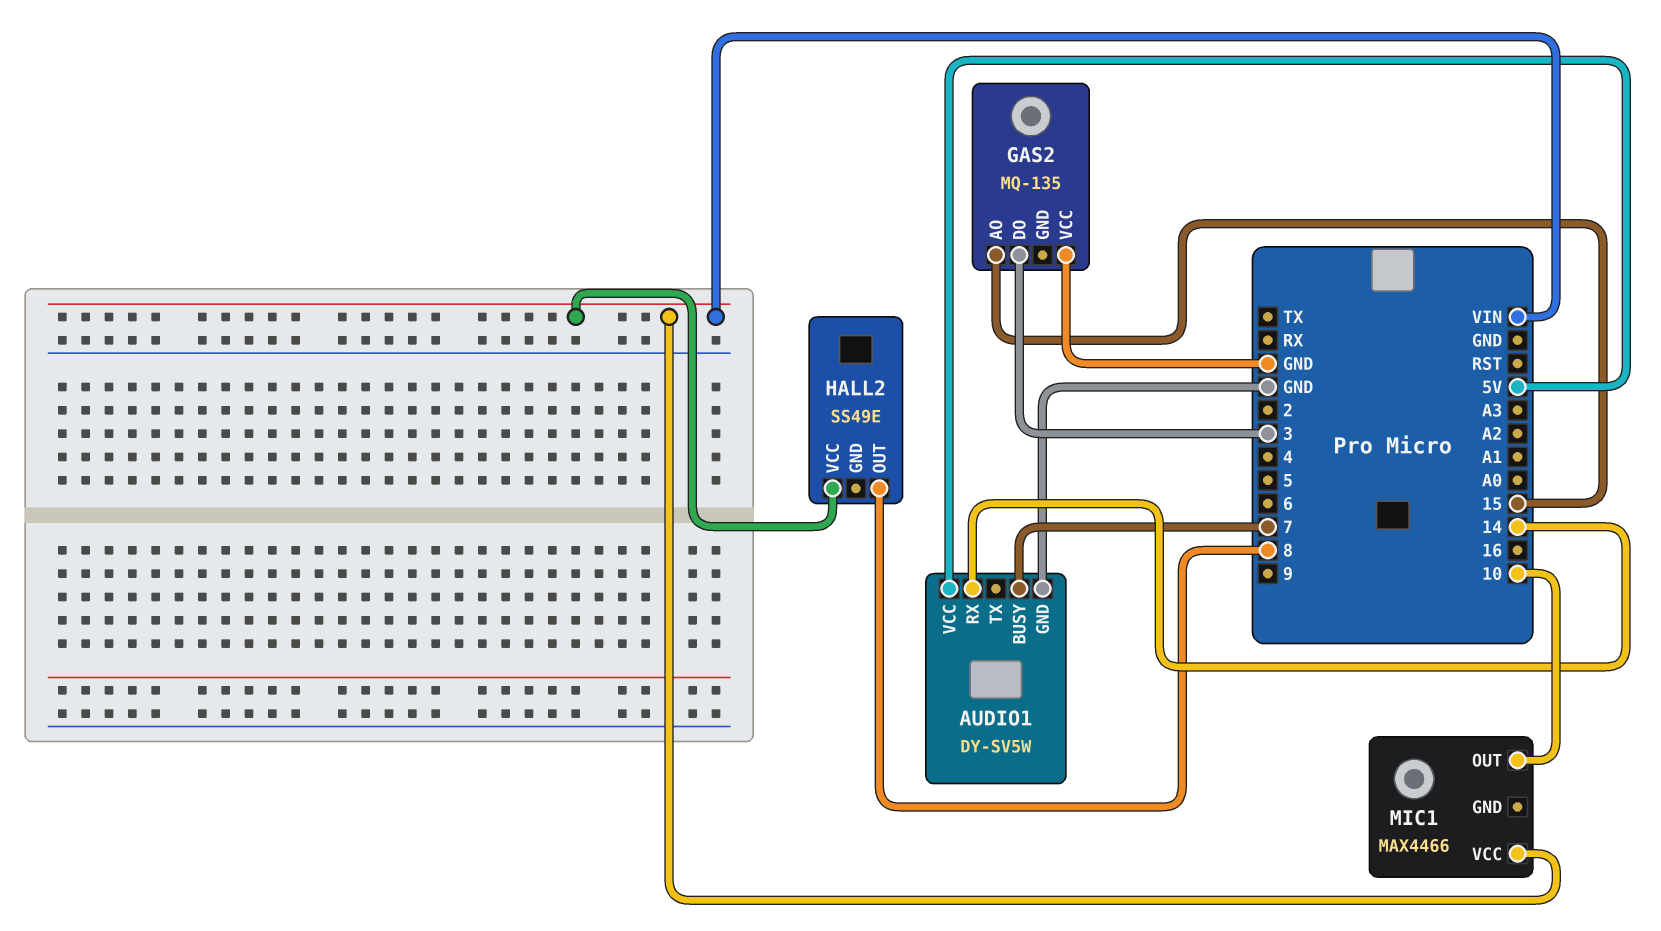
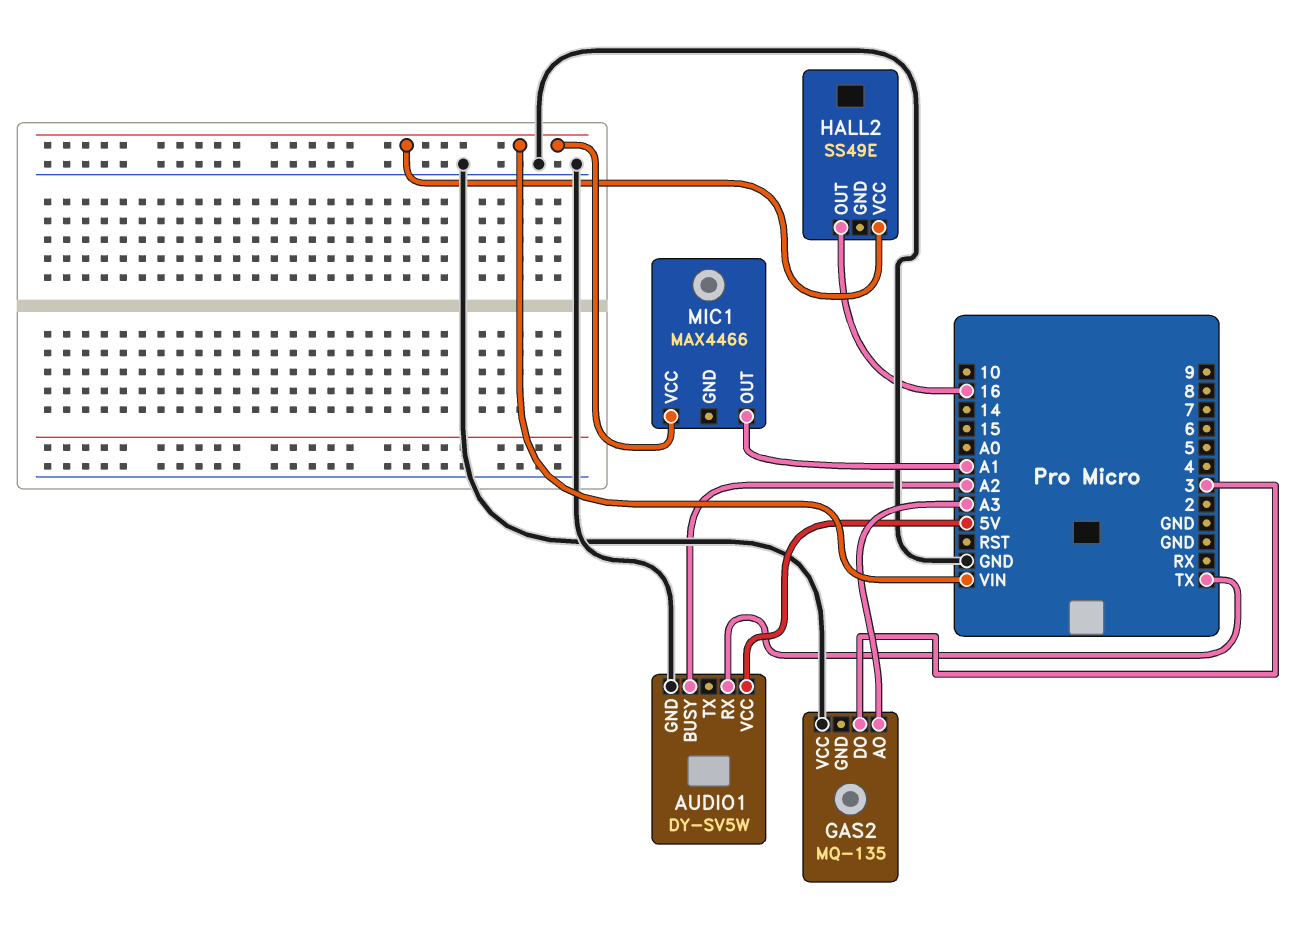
AUDIO1 pin BUSY: 7 -> A2
AUDIO1 pin RX: 14 -> TX
GAS2 pin AO: 15 -> A3
HALL2 pin OUT: 8 -> 16
MIC1 pin OUT: 10 -> A1

